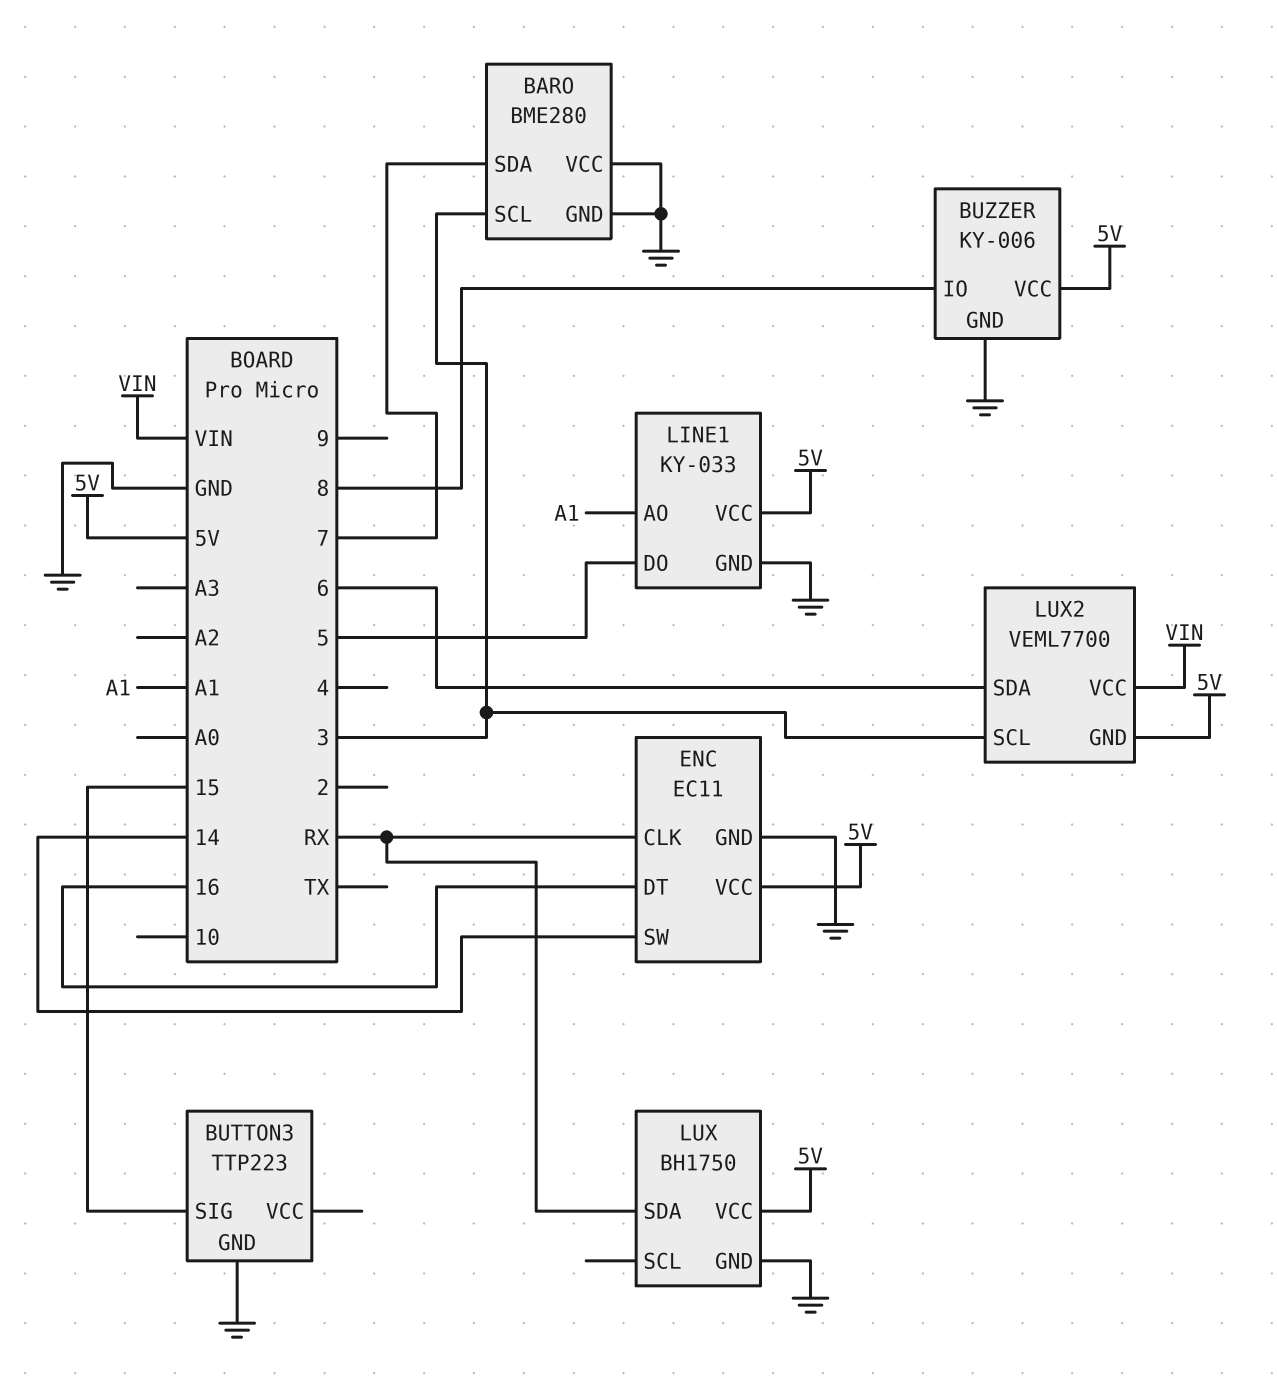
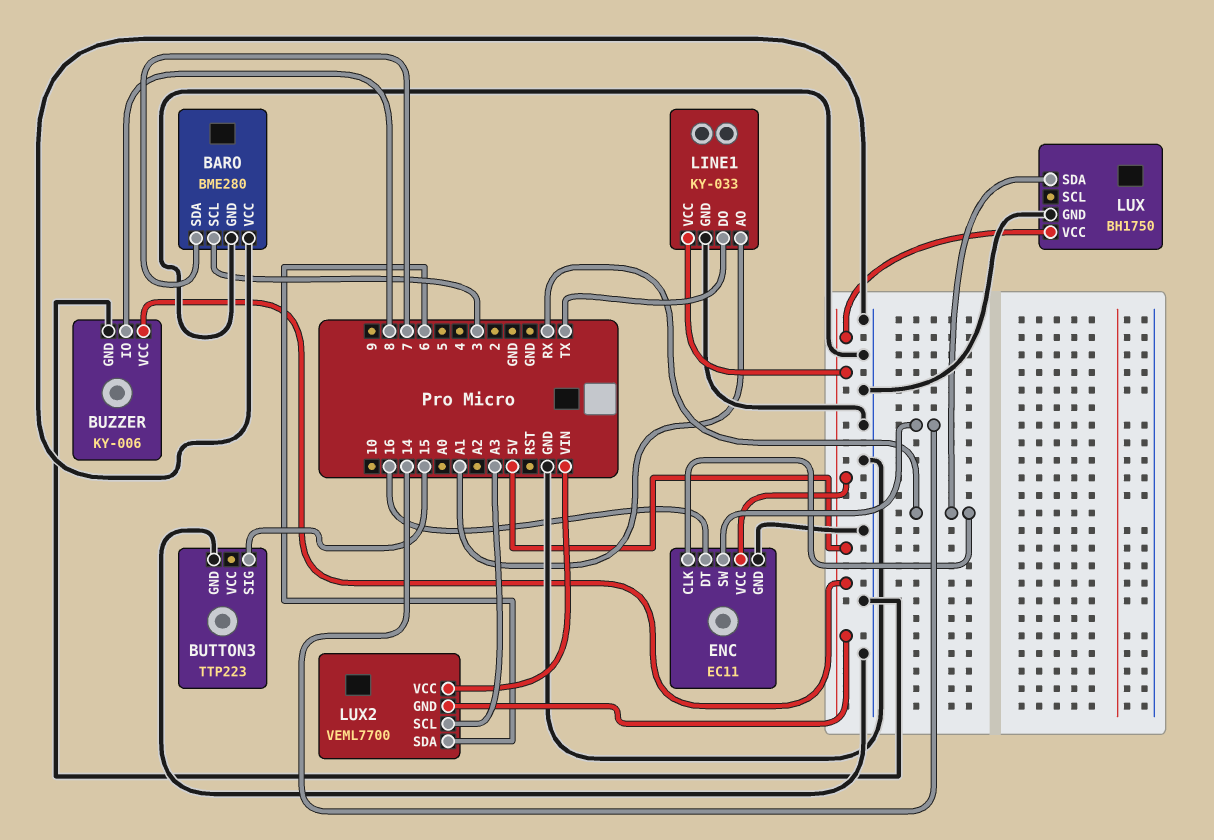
LINE1 pin DO: 5 -> TX
LUX2 pin SCL: 3 -> A3

